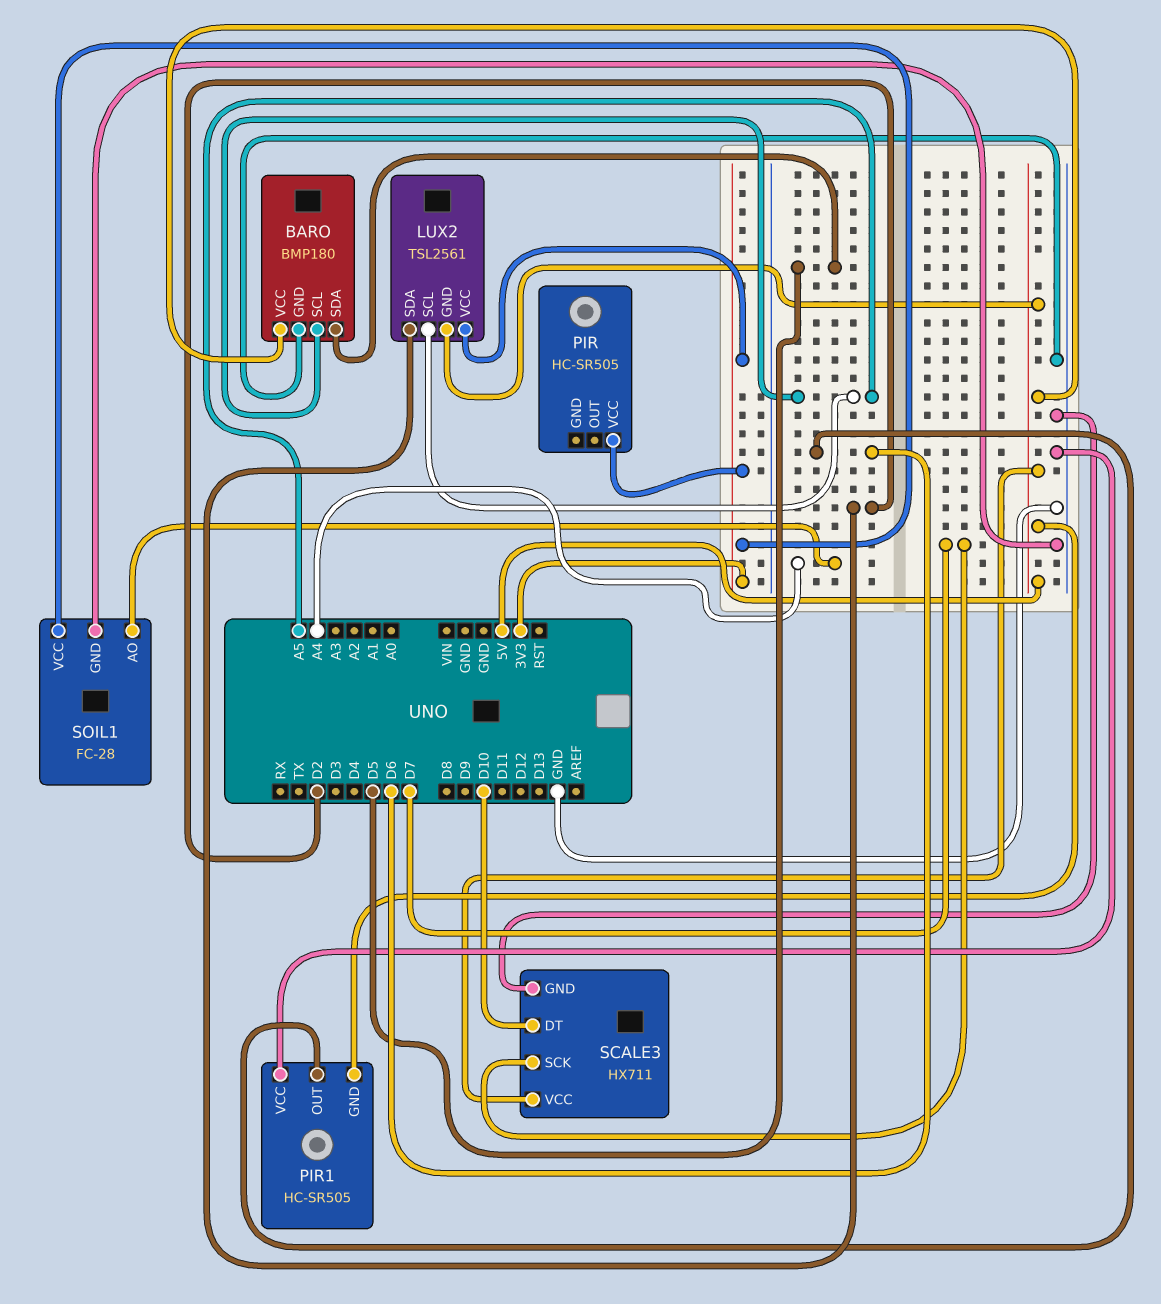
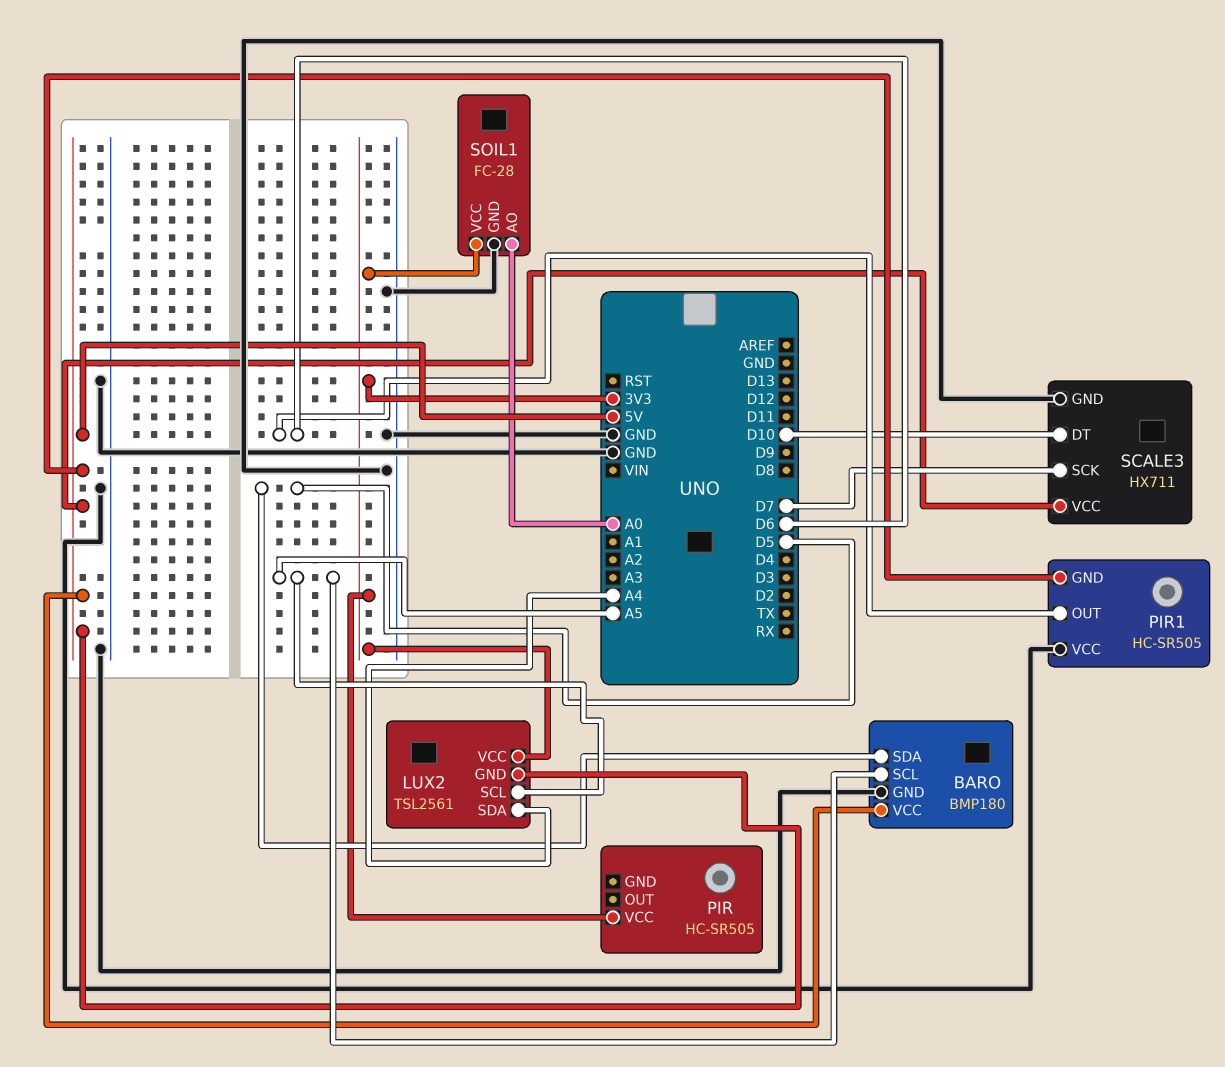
LUX2 pin SDA: D2 -> A4
SOIL1 pin AO: A4 -> A0

